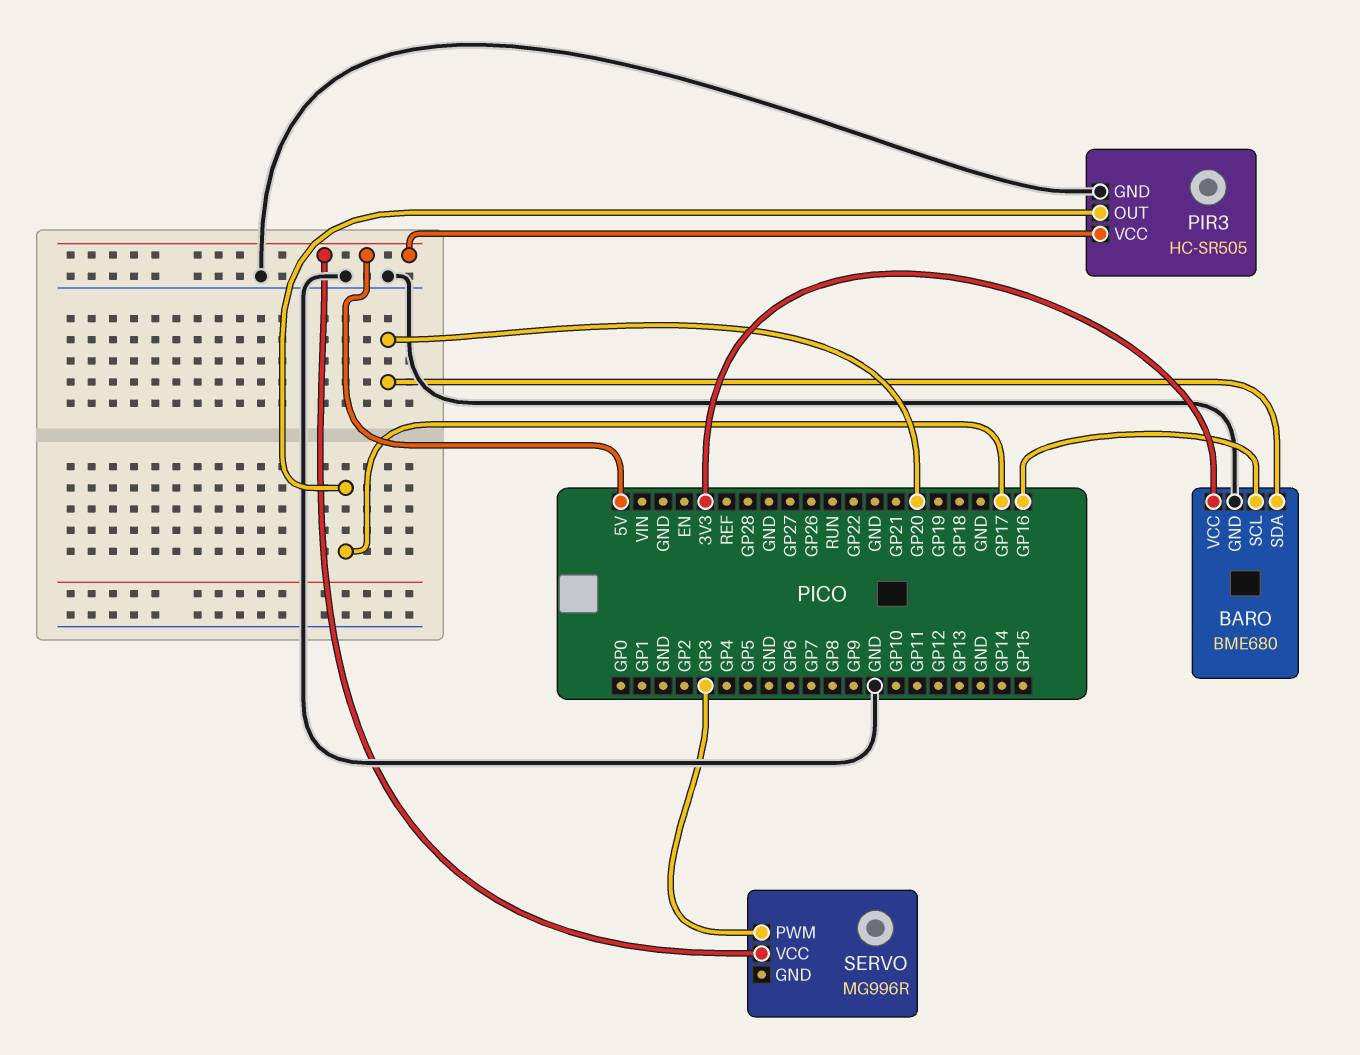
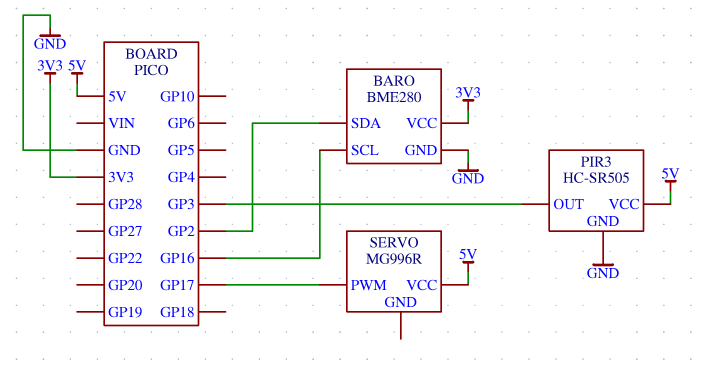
BARO: BME680 -> BME280
BARO pin SDA: GP20 -> GP2
PIR3 pin OUT: GP17 -> GP3
SERVO pin PWM: GP3 -> GP17

